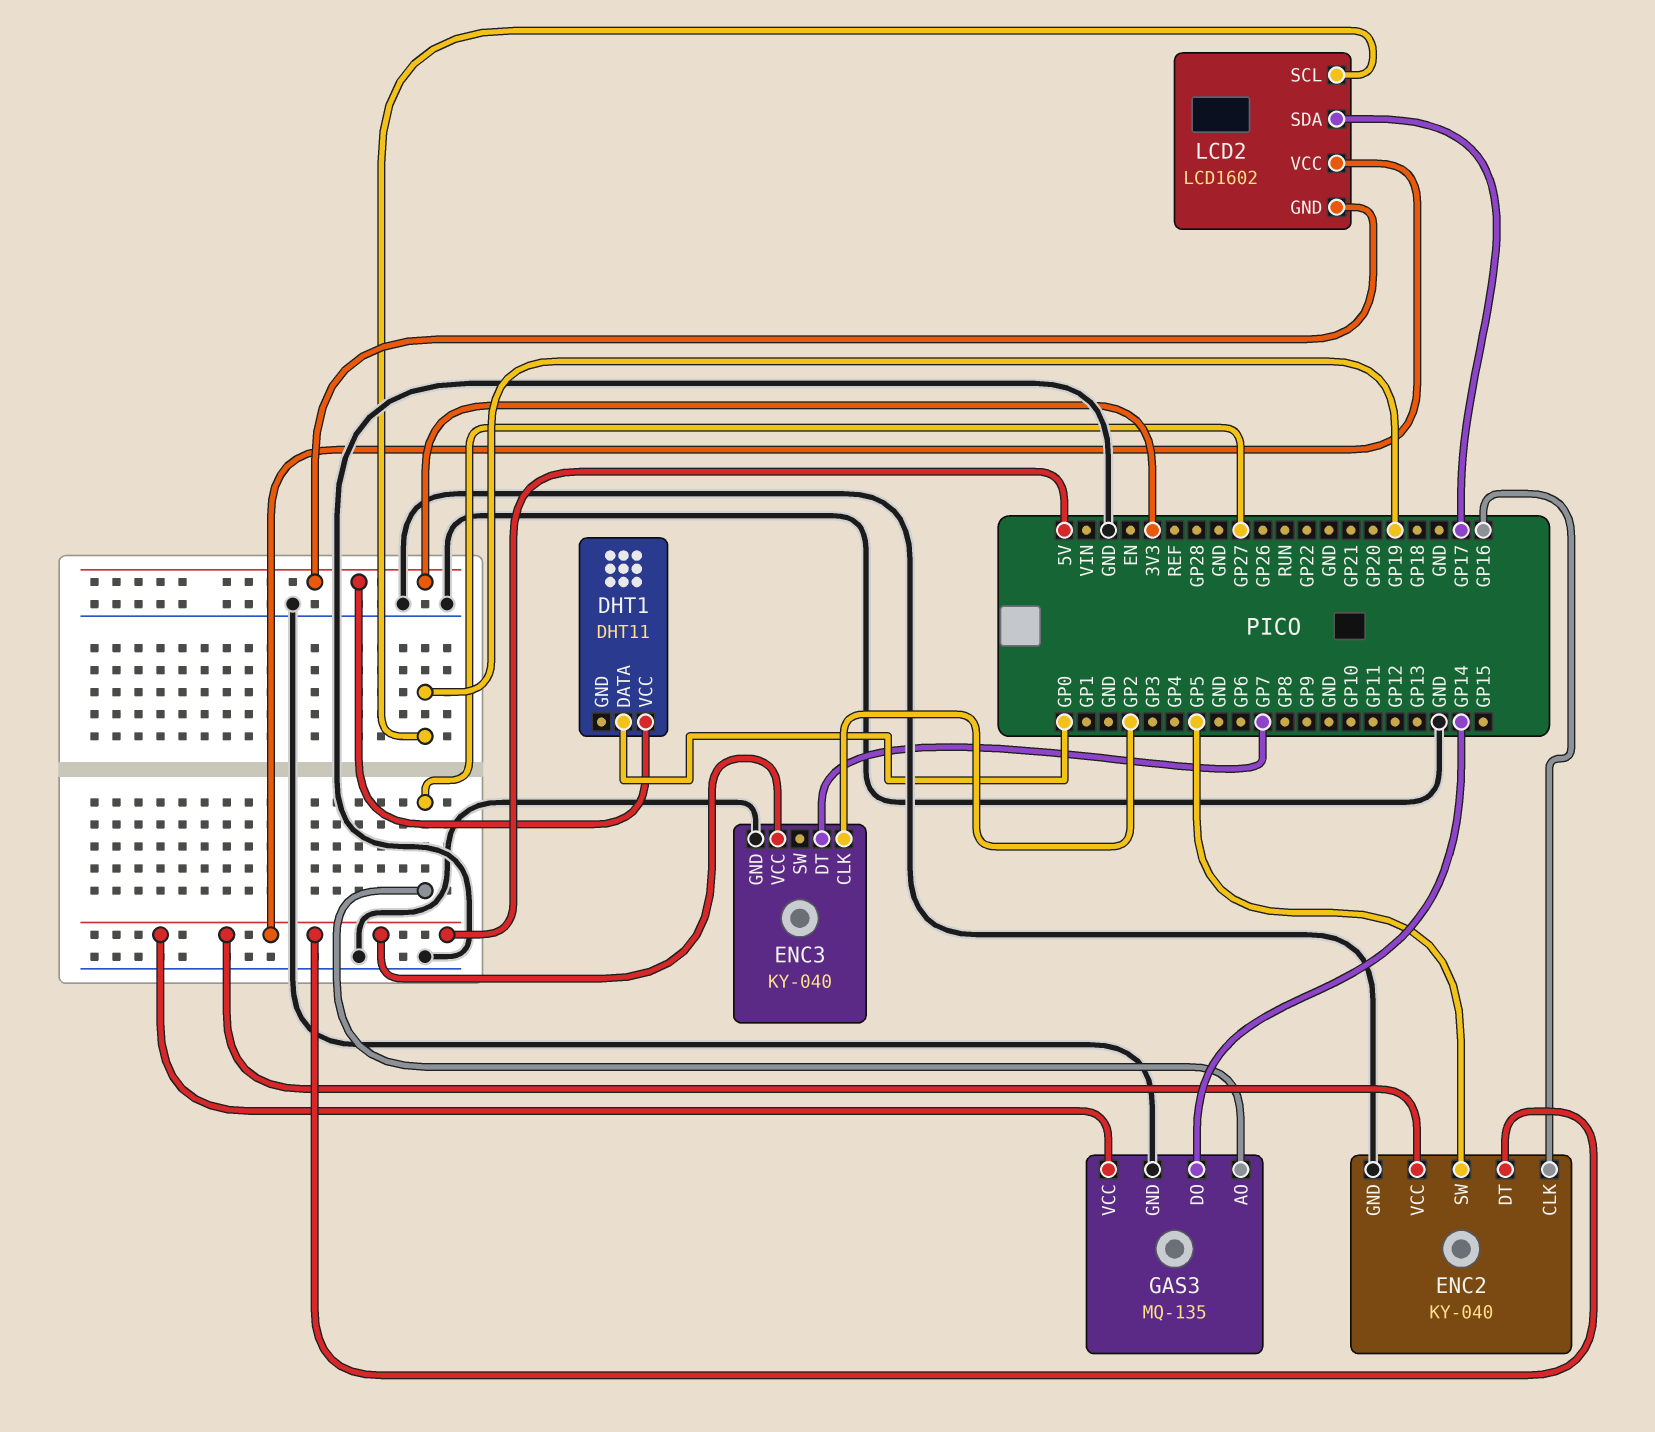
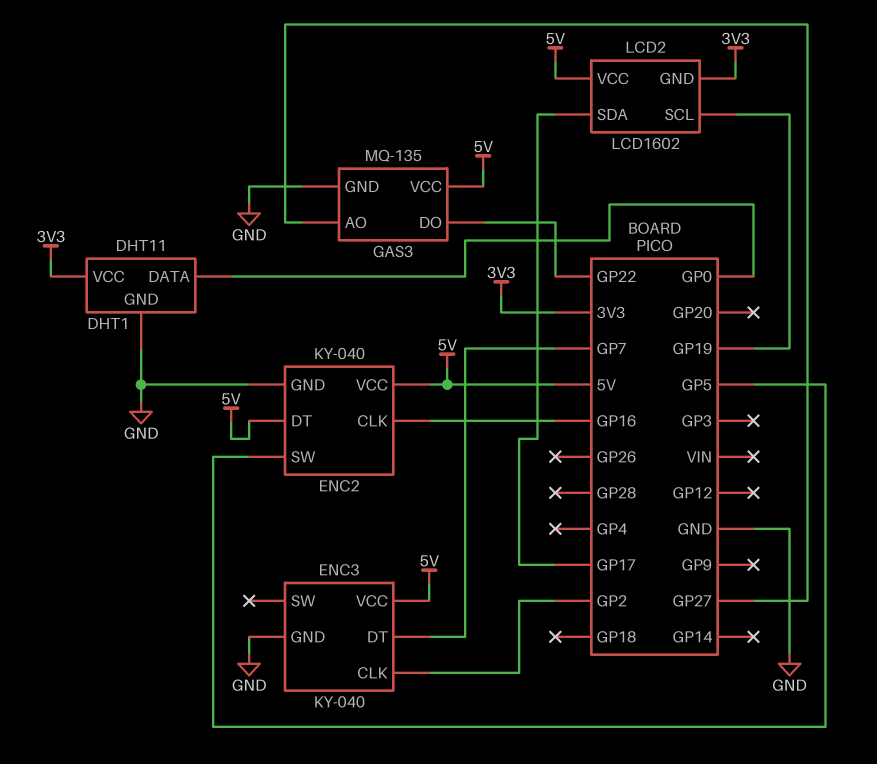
DHT1 pin GND: none -> GND
GAS3 pin DO: GP14 -> GP22

